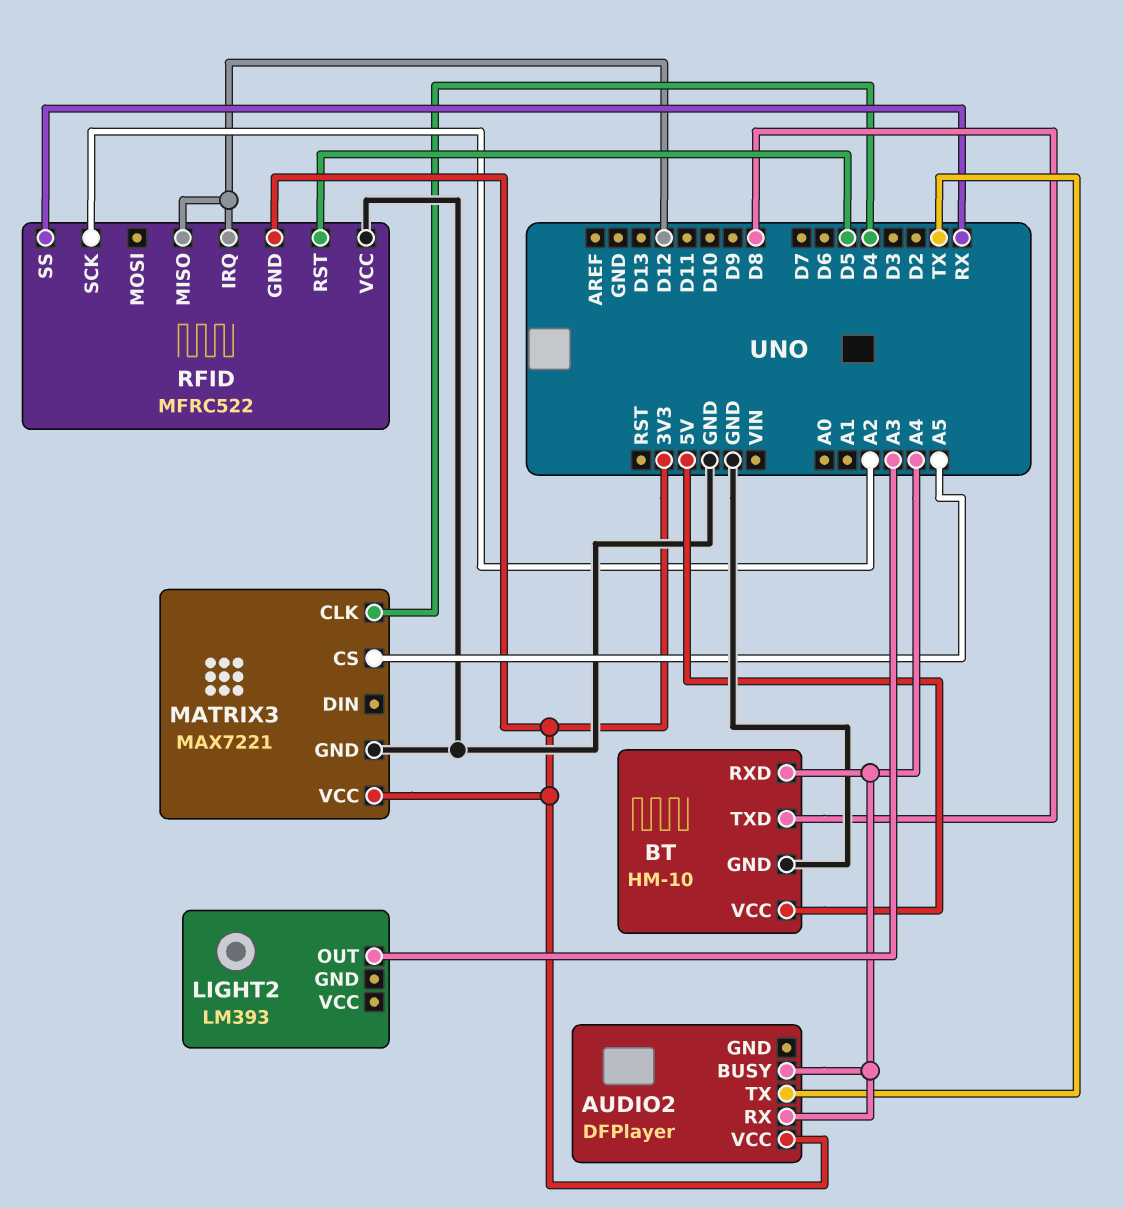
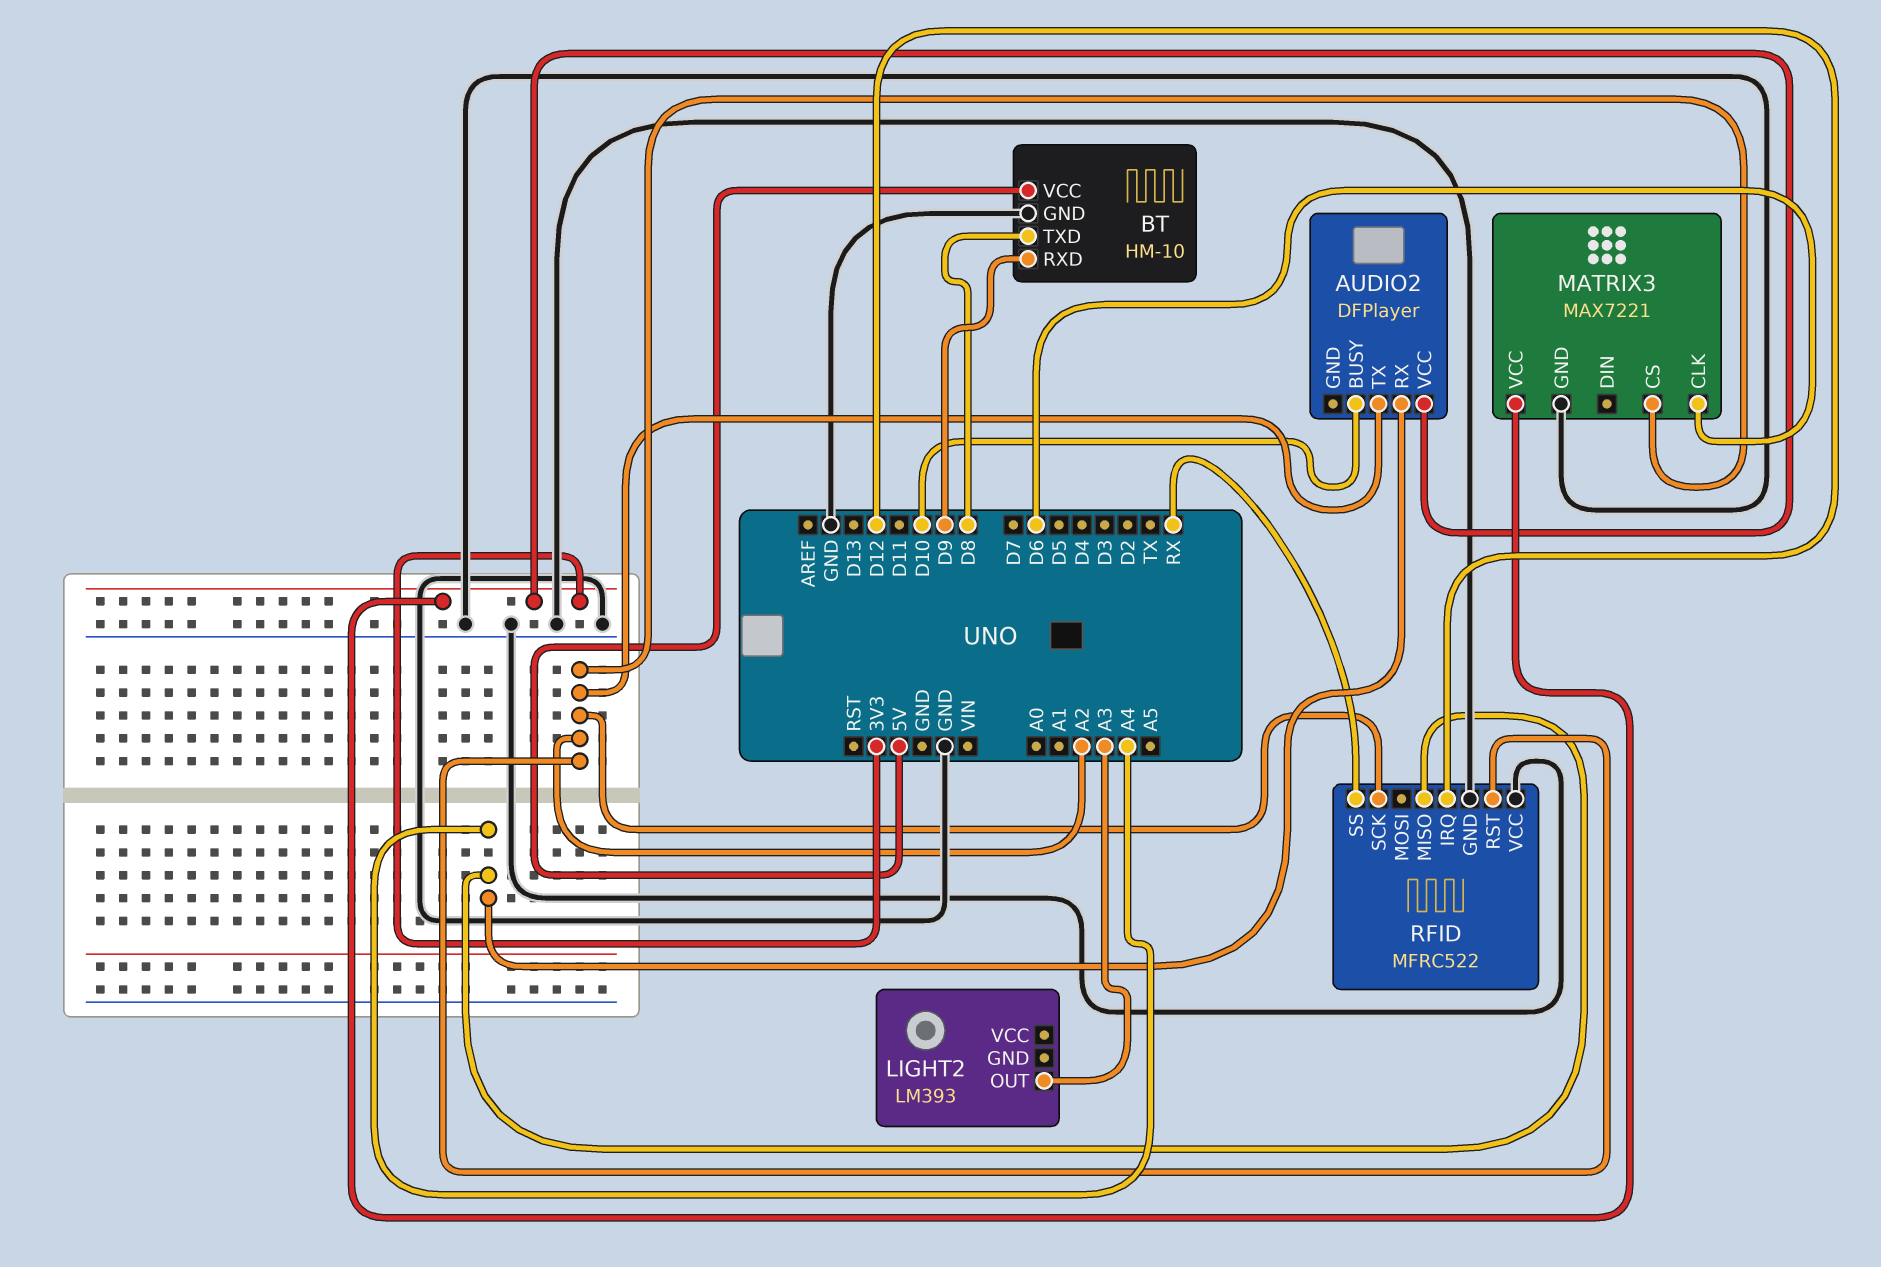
AUDIO2 pin BUSY: A4 -> D10
AUDIO2 pin TX: TX -> A2
BT pin RXD: A4 -> D9
MATRIX3 pin CLK: D4 -> D6
MATRIX3 pin CS: A5 -> A2
RFID pin GND: 3V3 -> GND
RFID pin MISO: D12 -> A4
RFID pin RST: D5 -> A2

